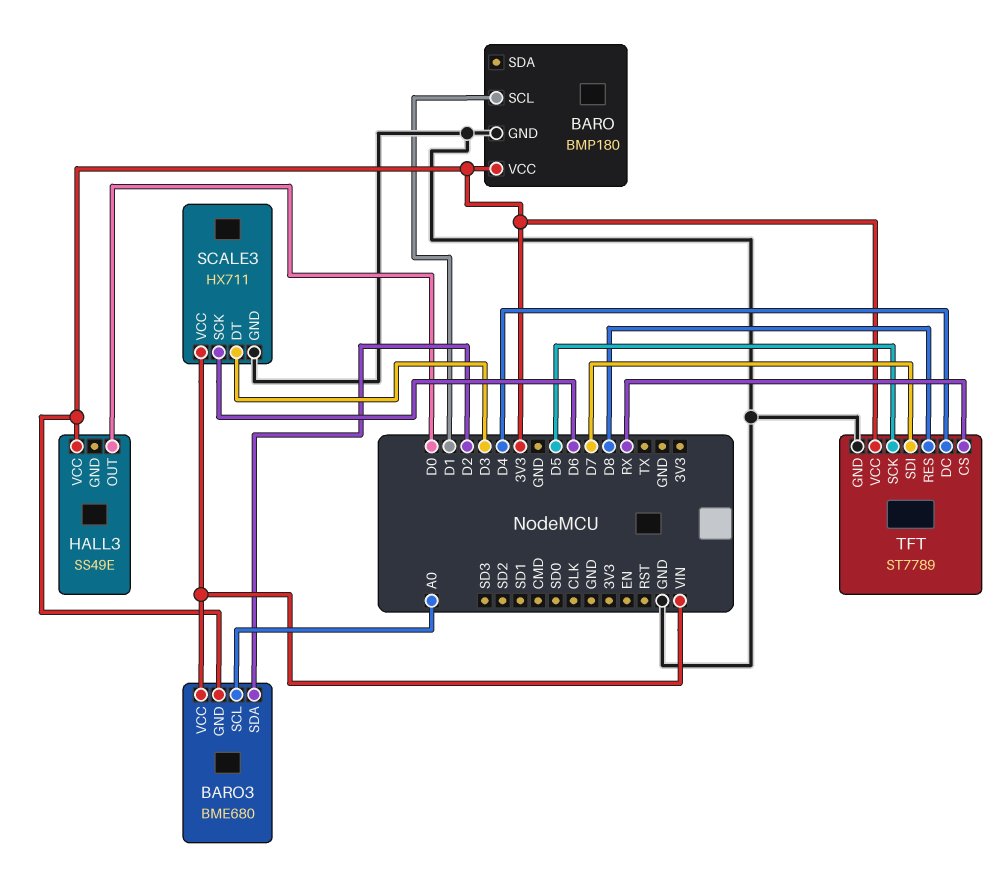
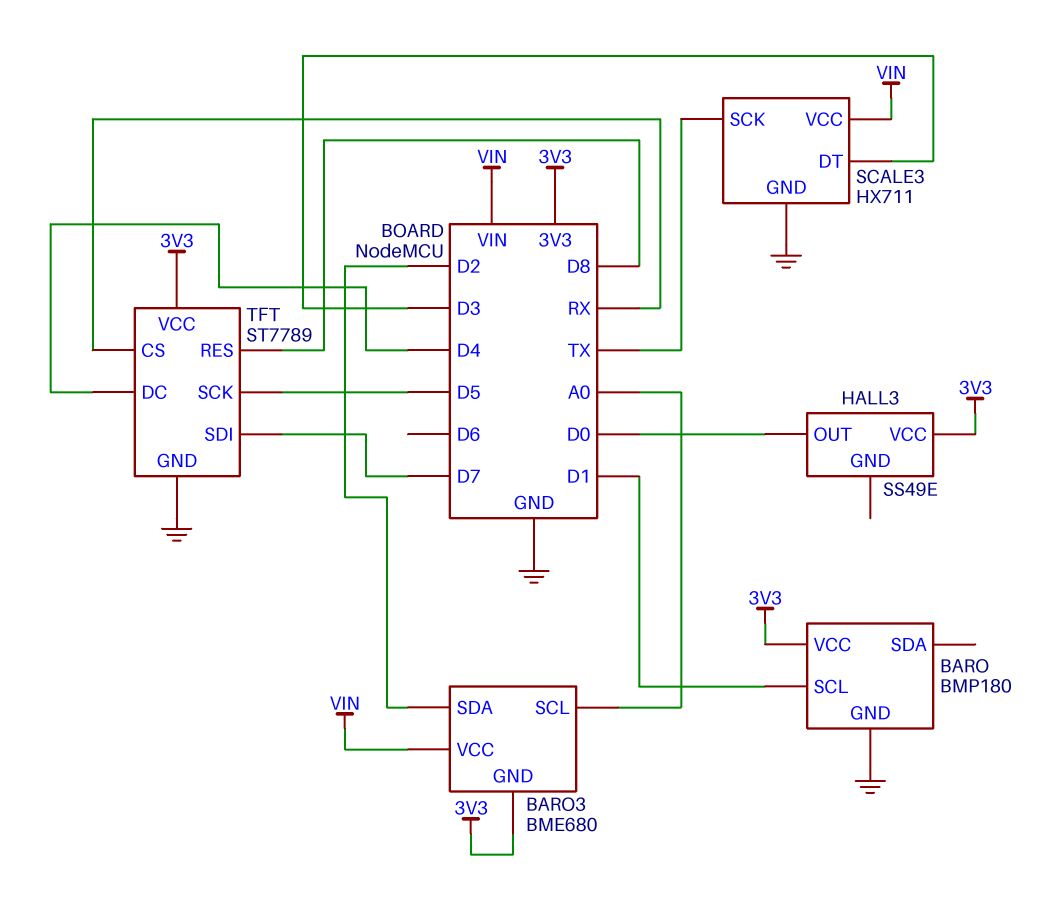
SCALE3 pin SCK: D6 -> TX

